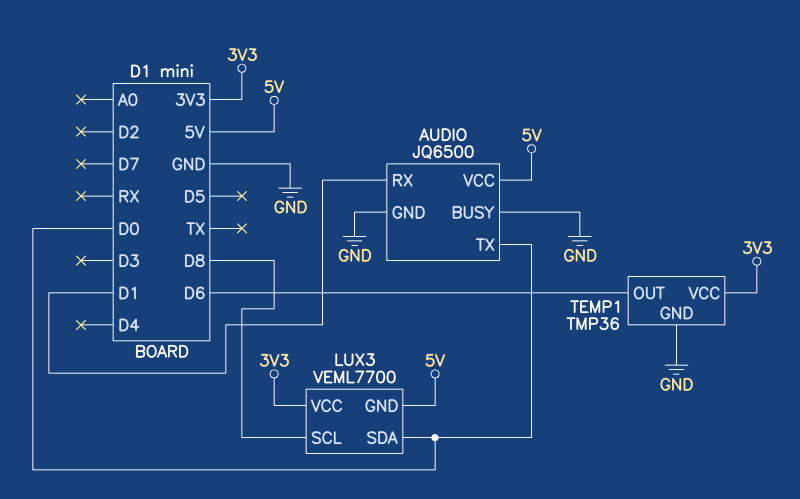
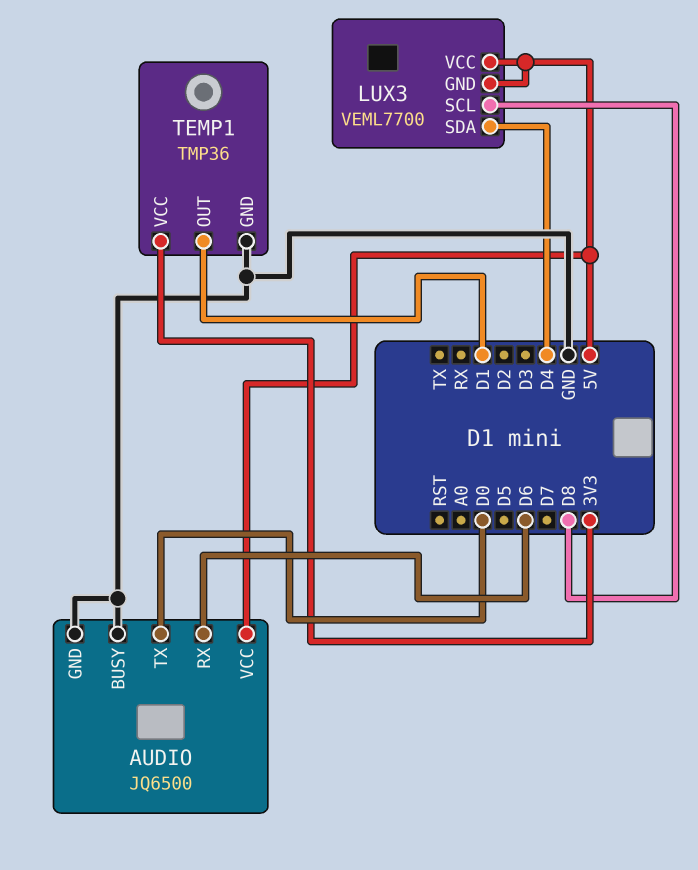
AUDIO pin RX: D1 -> D6
LUX3 pin SDA: D0 -> D4
LUX3 pin VCC: 3V3 -> 5V
TEMP1 pin OUT: D6 -> D1

